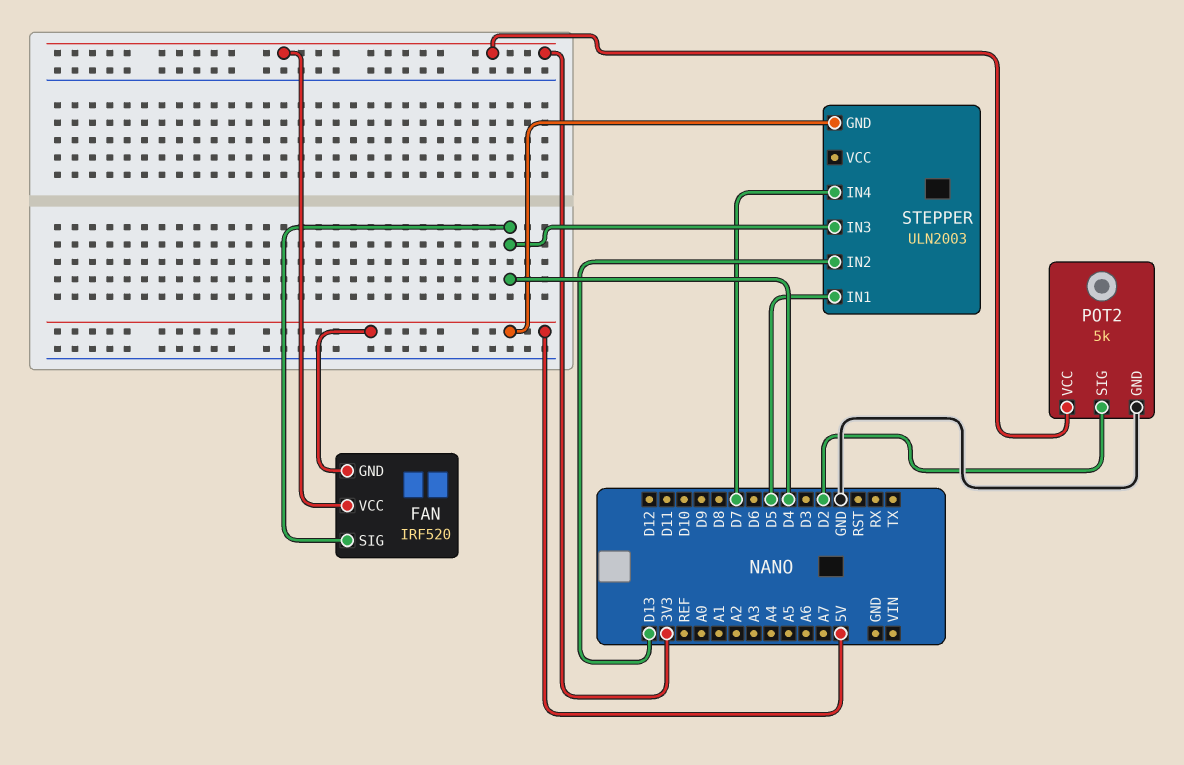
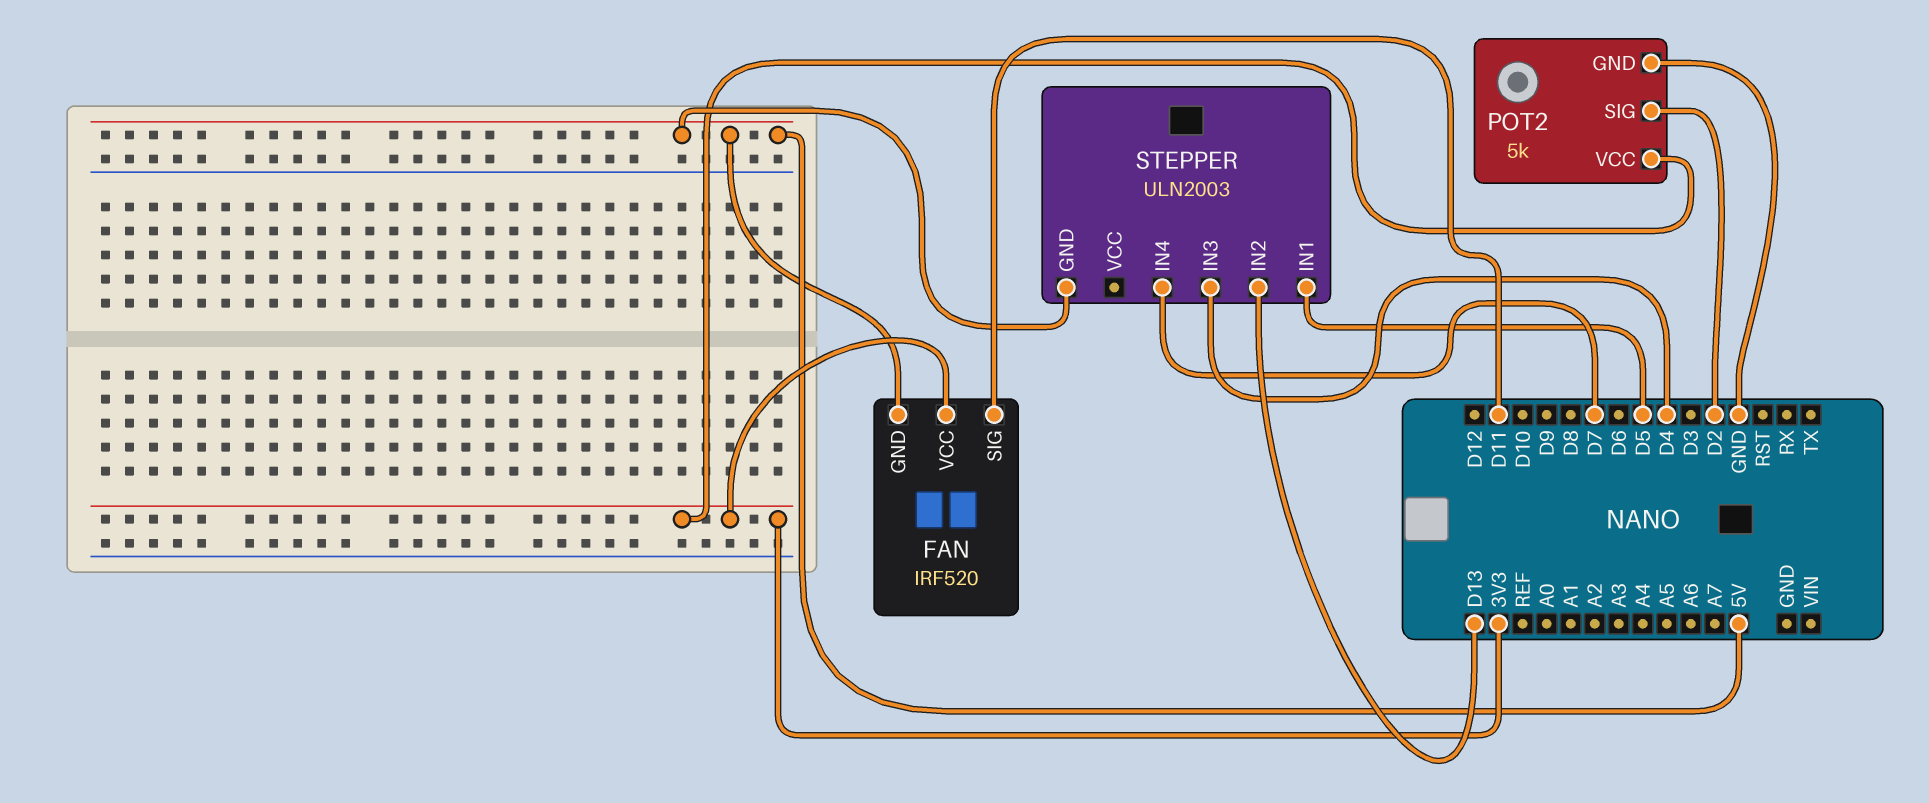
FAN pin SIG: D4 -> D11

